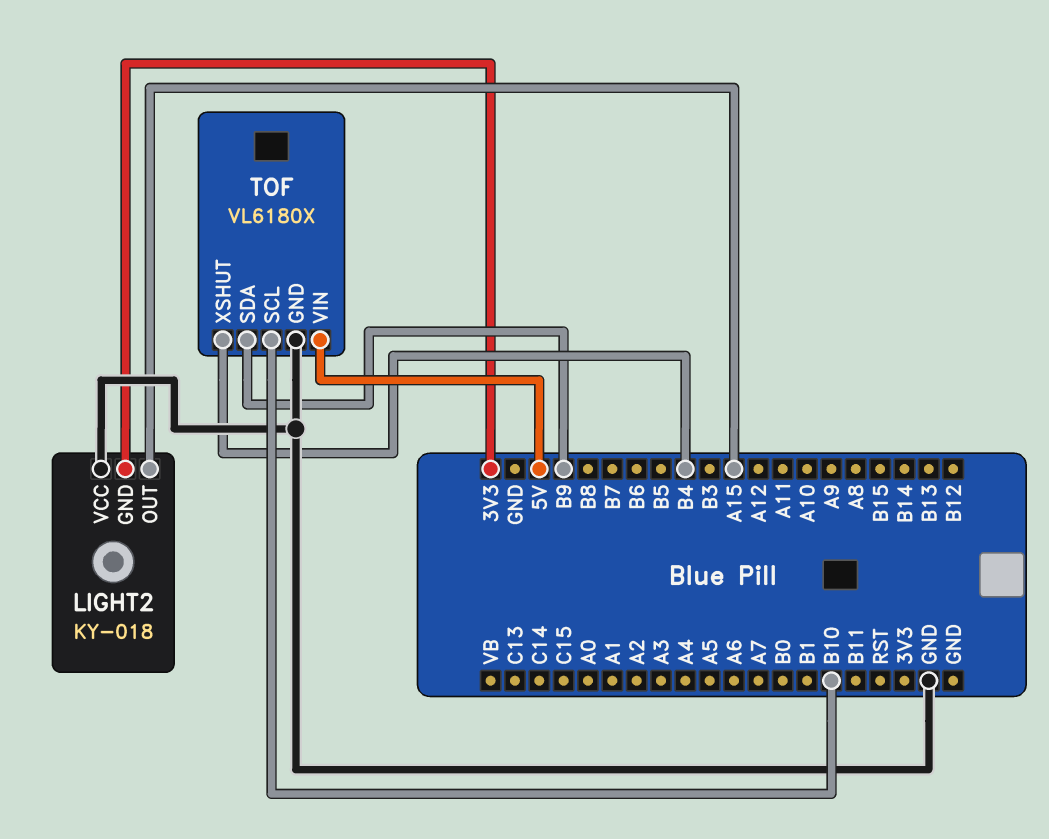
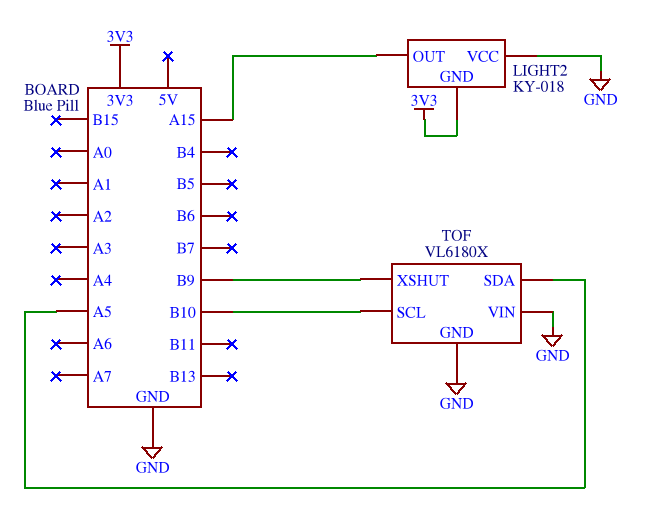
TOF pin SDA: B9 -> A5
TOF pin VIN: 5V -> GND
TOF pin XSHUT: B4 -> B9

